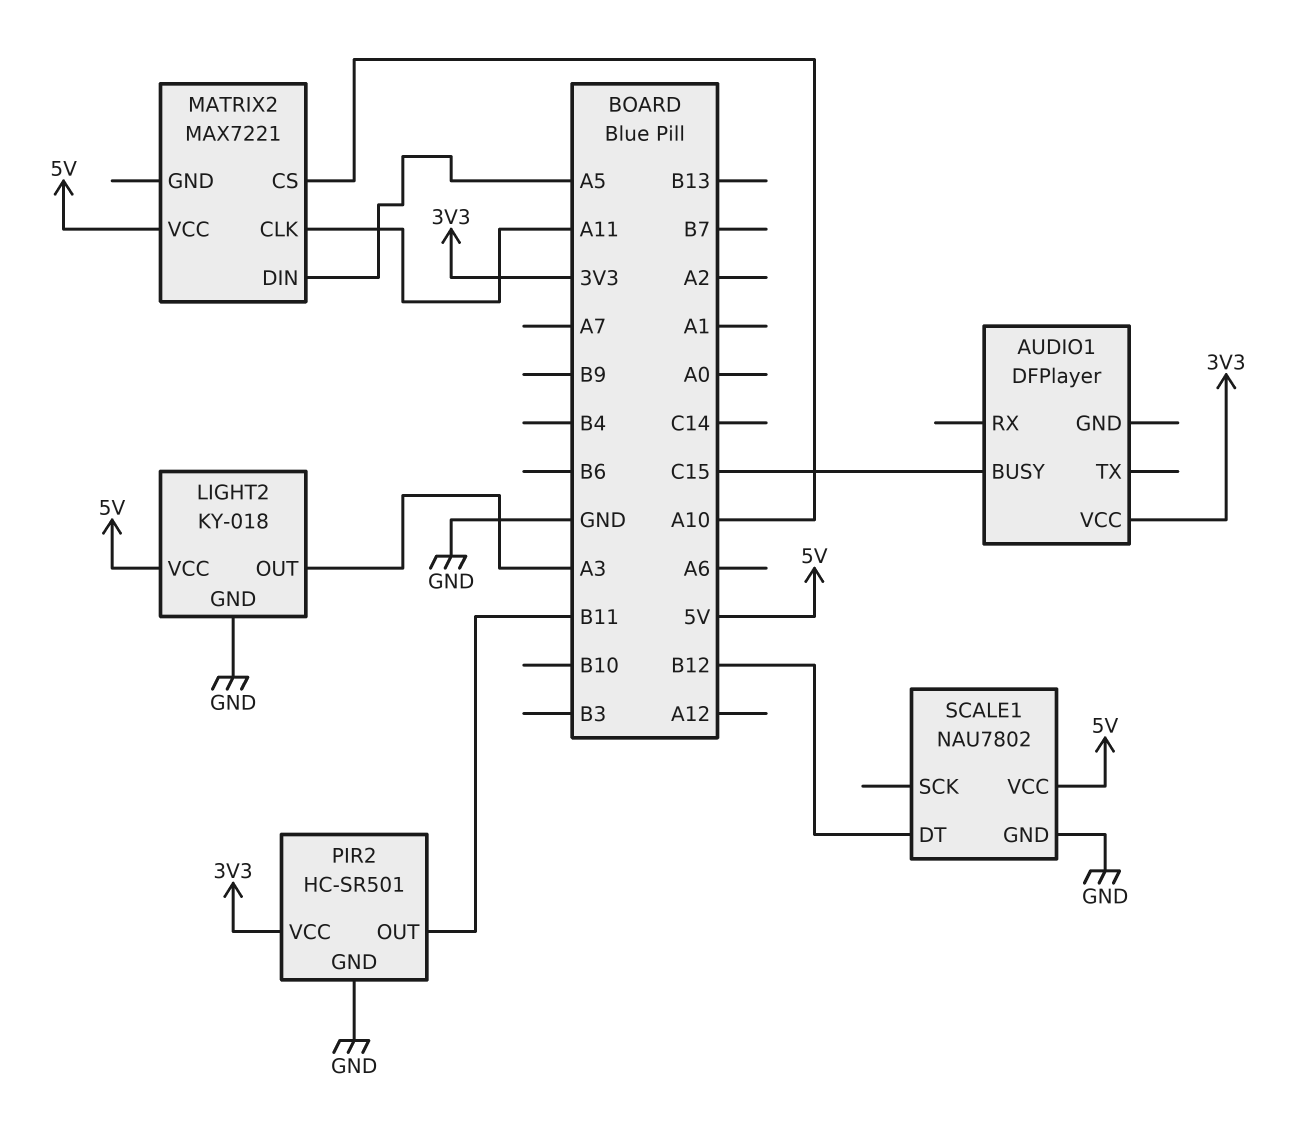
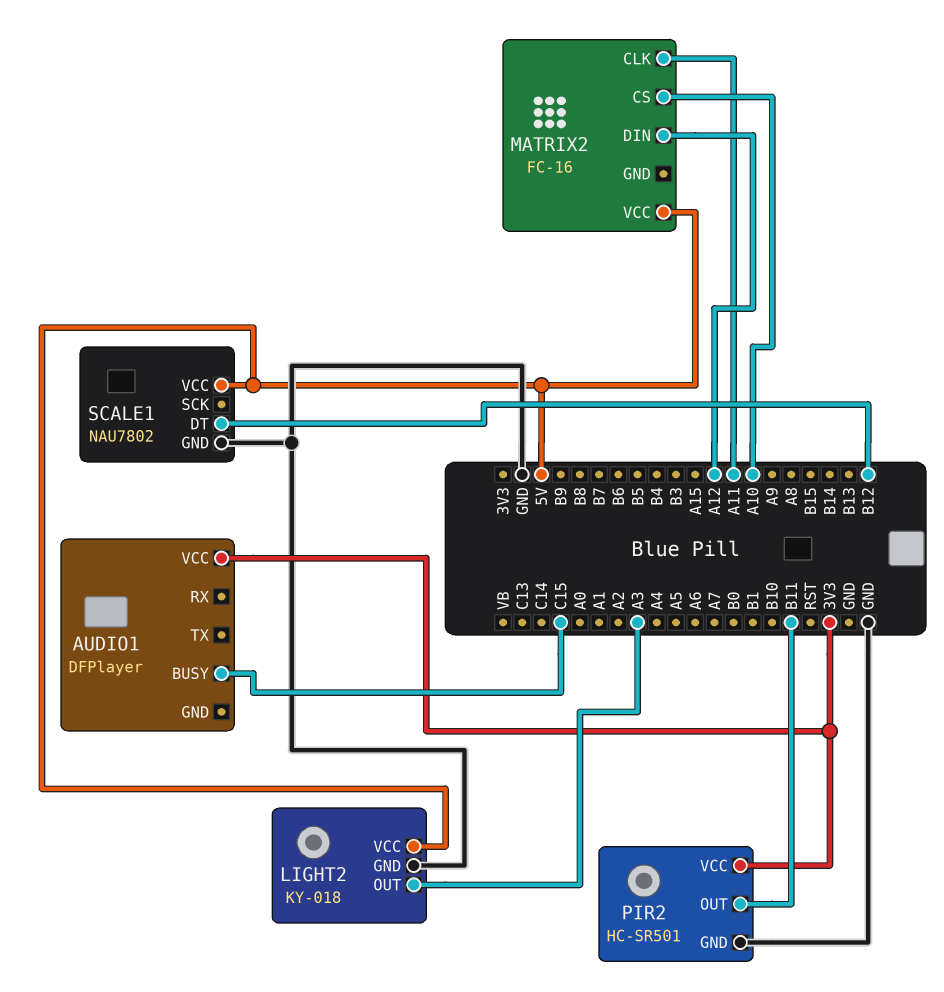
MATRIX2: MAX7221 -> FC-16
MATRIX2 pin DIN: A5 -> A12

